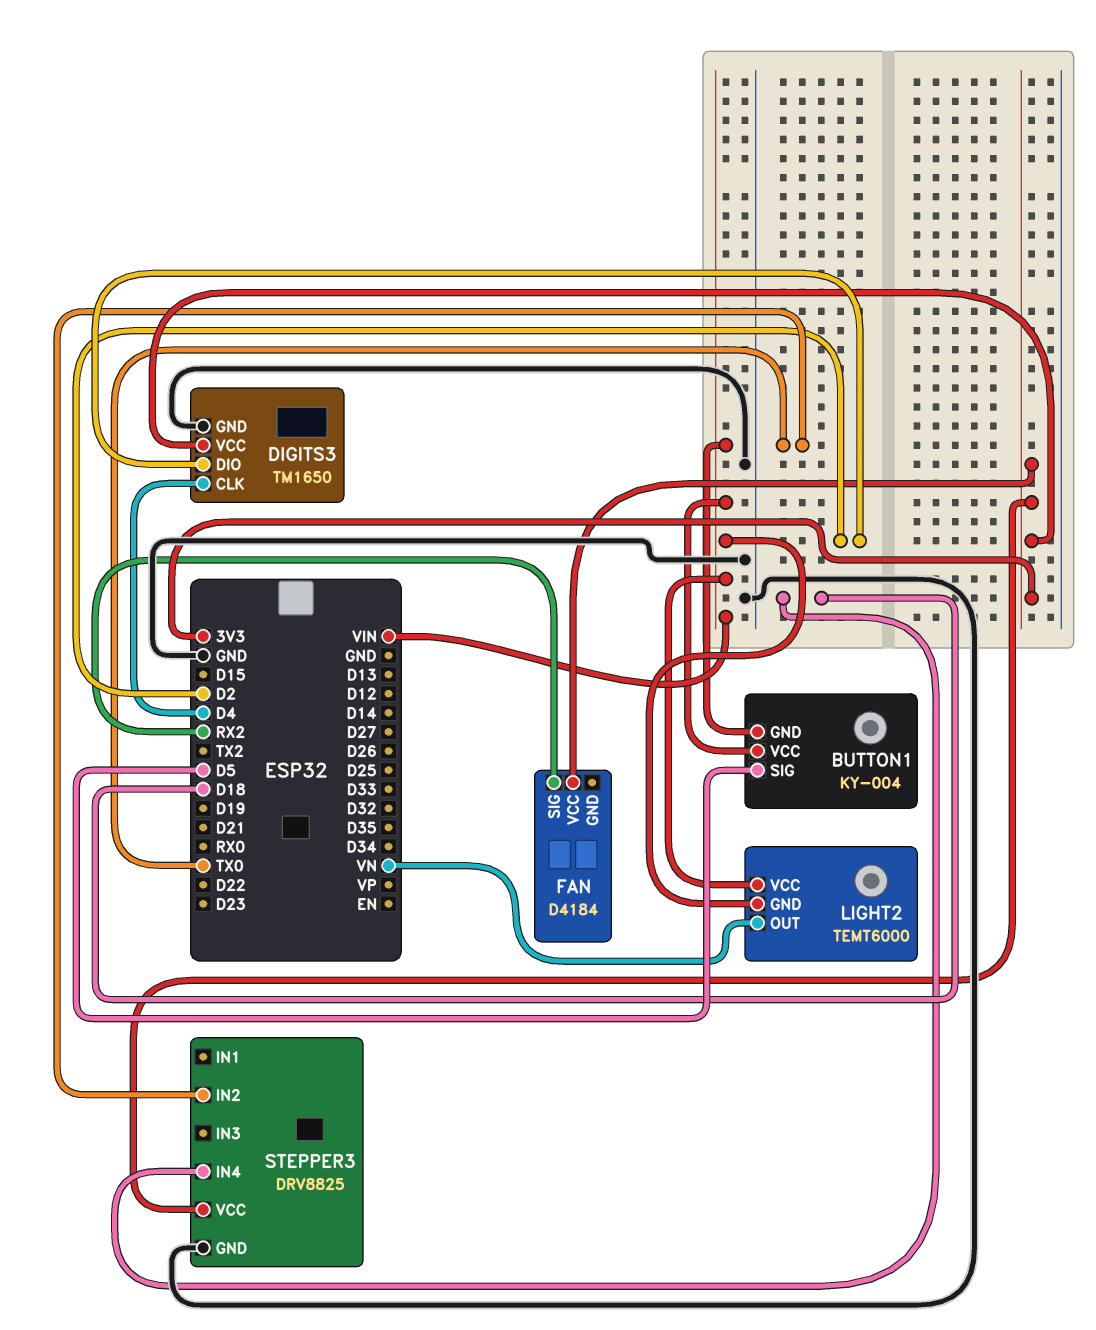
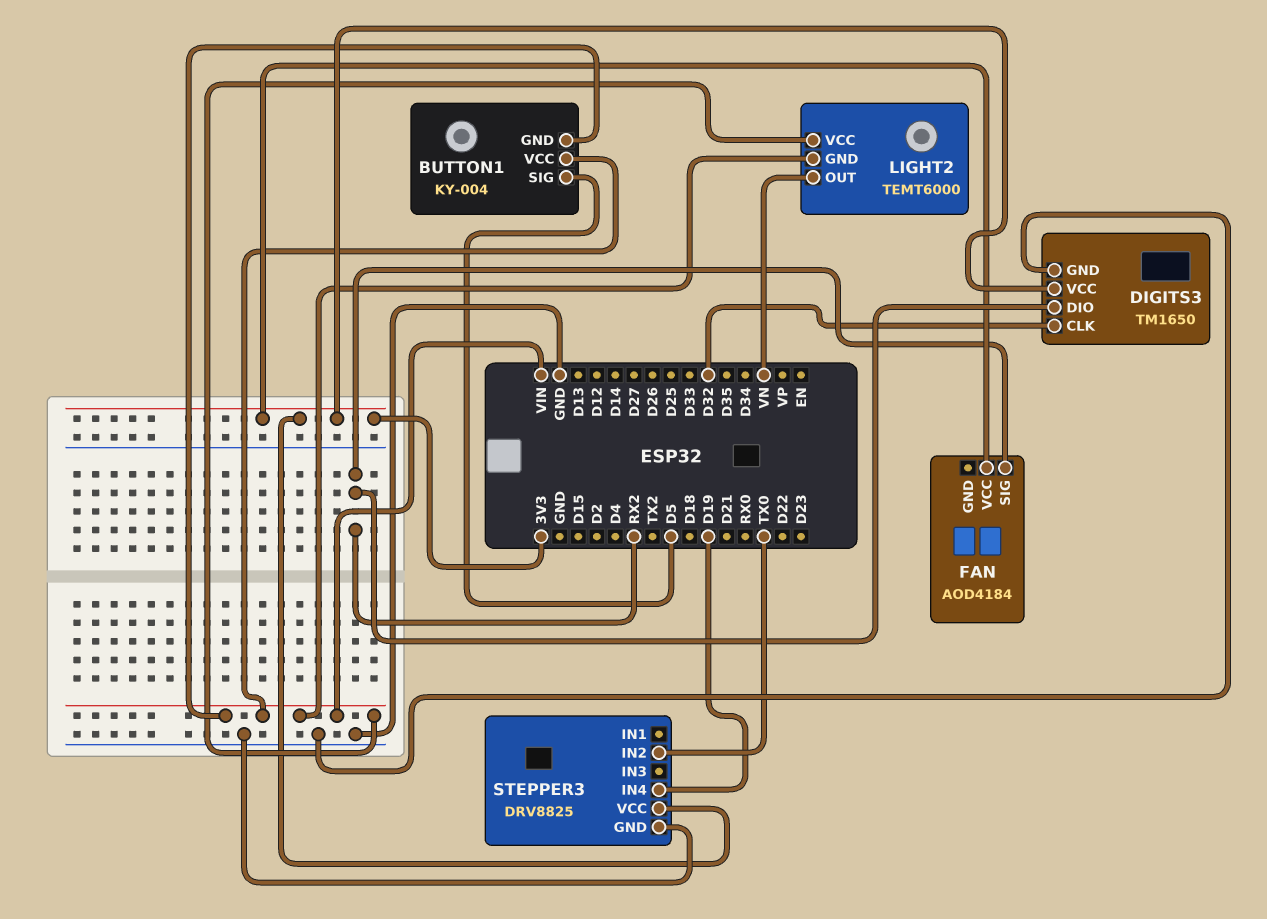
DIGITS3 pin CLK: D4 -> D32
DIGITS3 pin DIO: D2 -> RX2
FAN: D4184 -> AOD4184
STEPPER3 pin IN4: D18 -> D19

